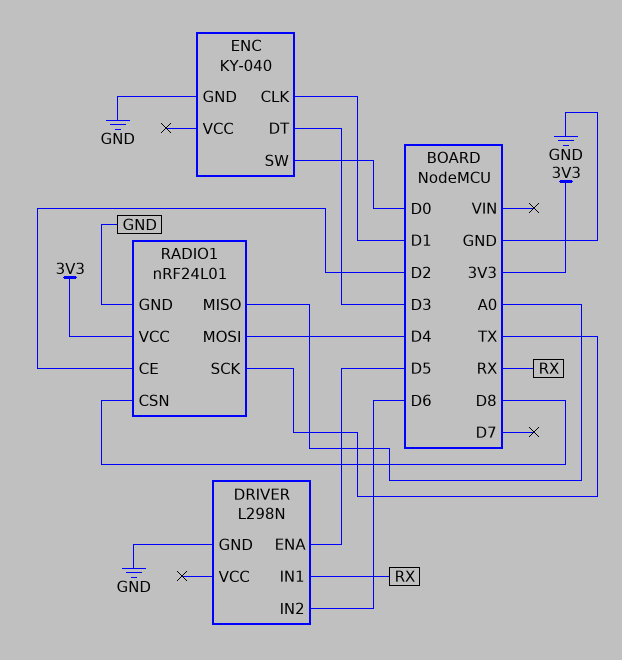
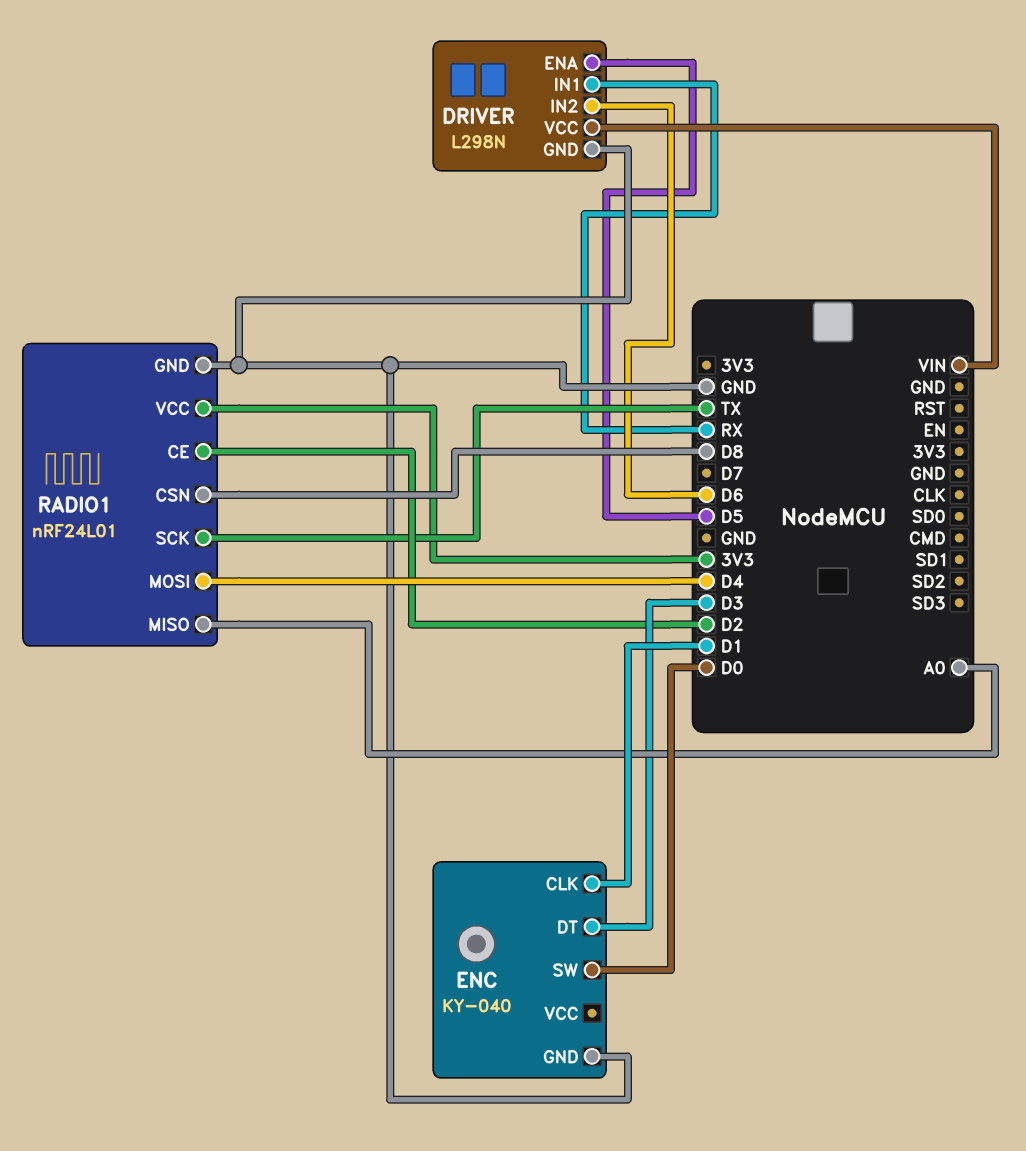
DRIVER pin VCC: none -> VIN

